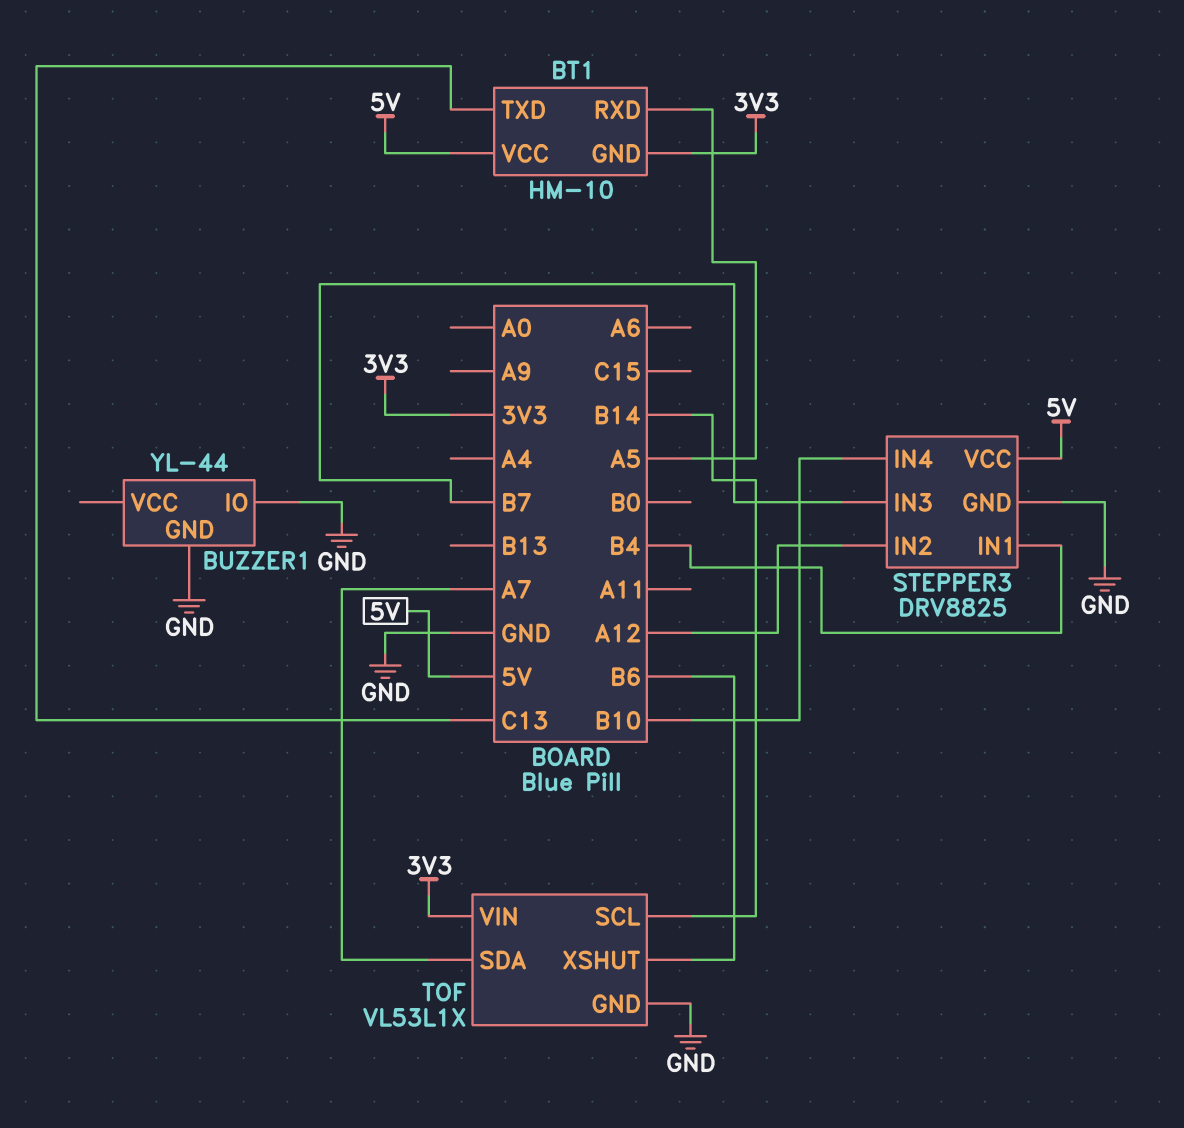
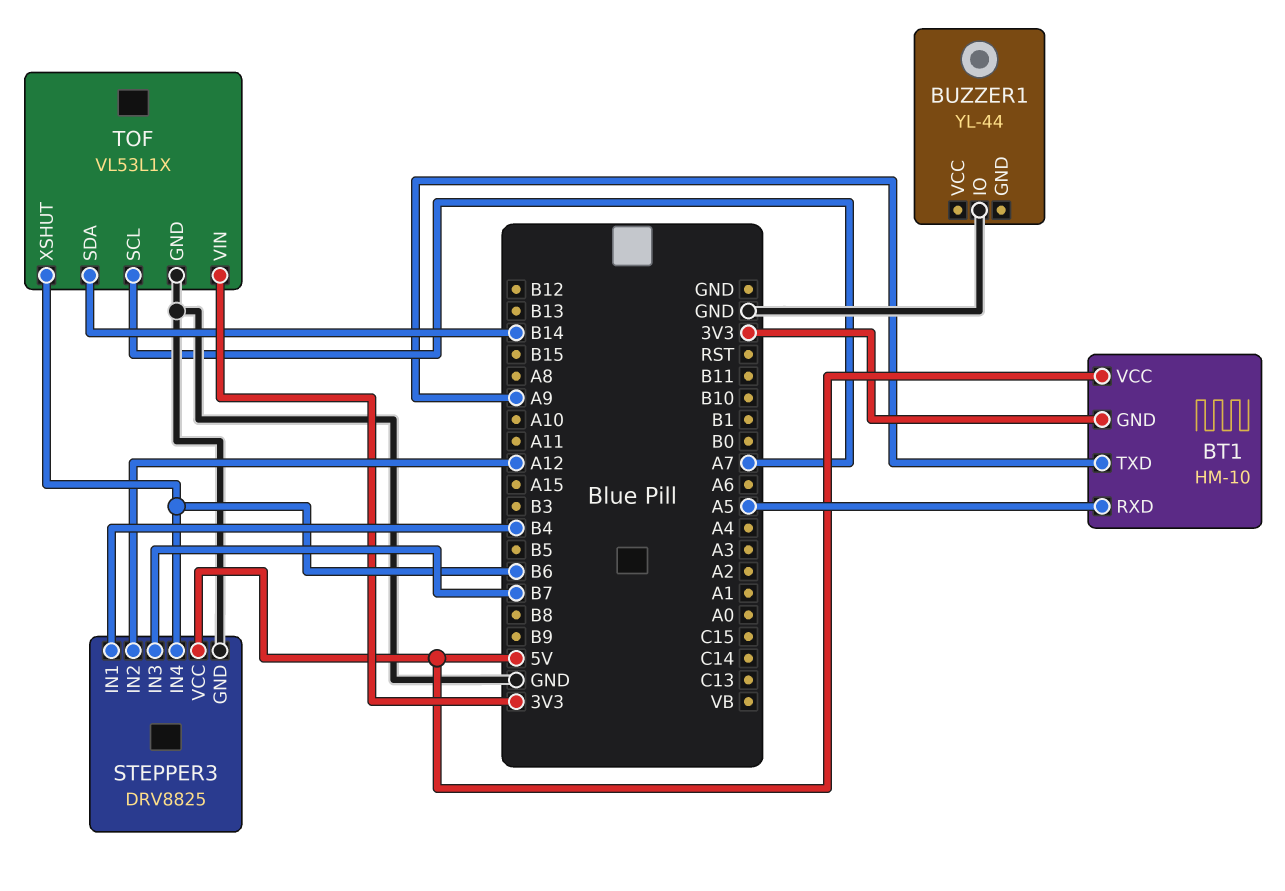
BT1 pin TXD: C13 -> A9
BUZZER1 pin GND: GND -> none
STEPPER3 pin IN4: B10 -> B6
TOF pin SCL: B14 -> A7
TOF pin SDA: A7 -> B14

